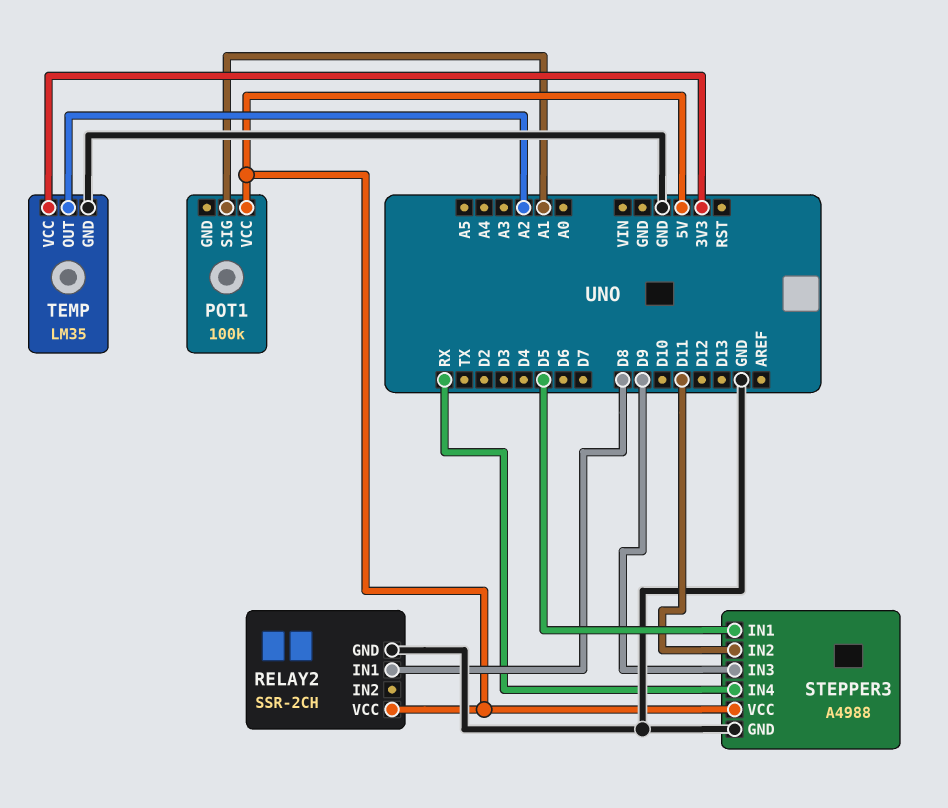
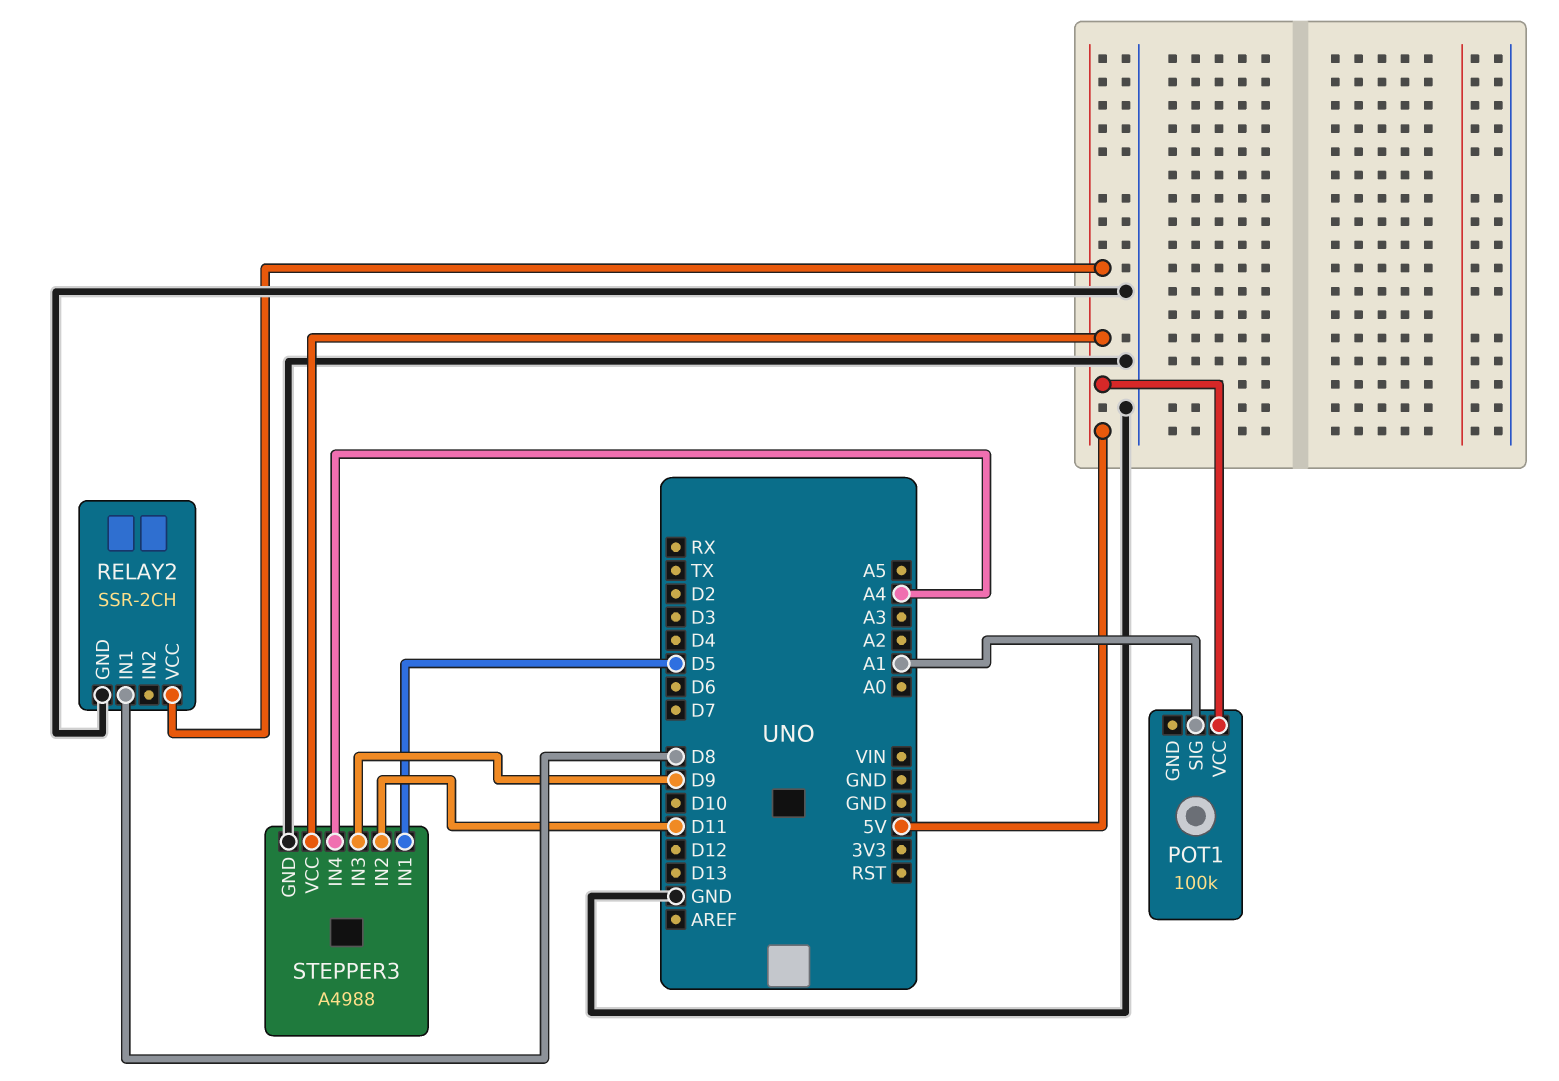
STEPPER3 pin IN4: RX -> A4
TEMP: LM35 -> none
TEMP pin GND: GND -> none
TEMP pin OUT: A2 -> none
TEMP pin VCC: 3V3 -> none

